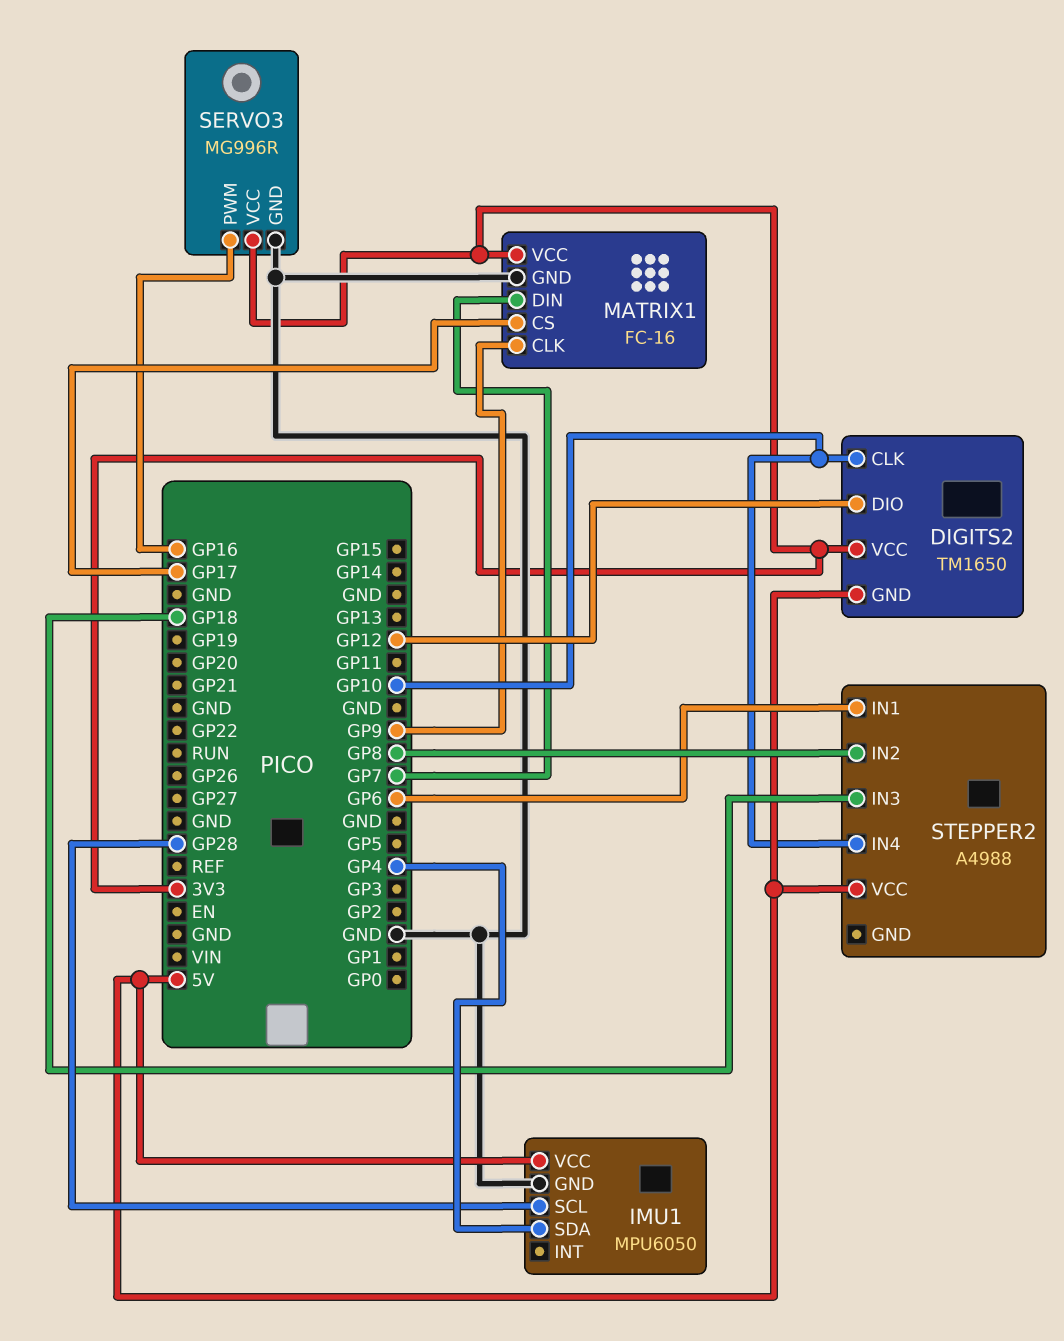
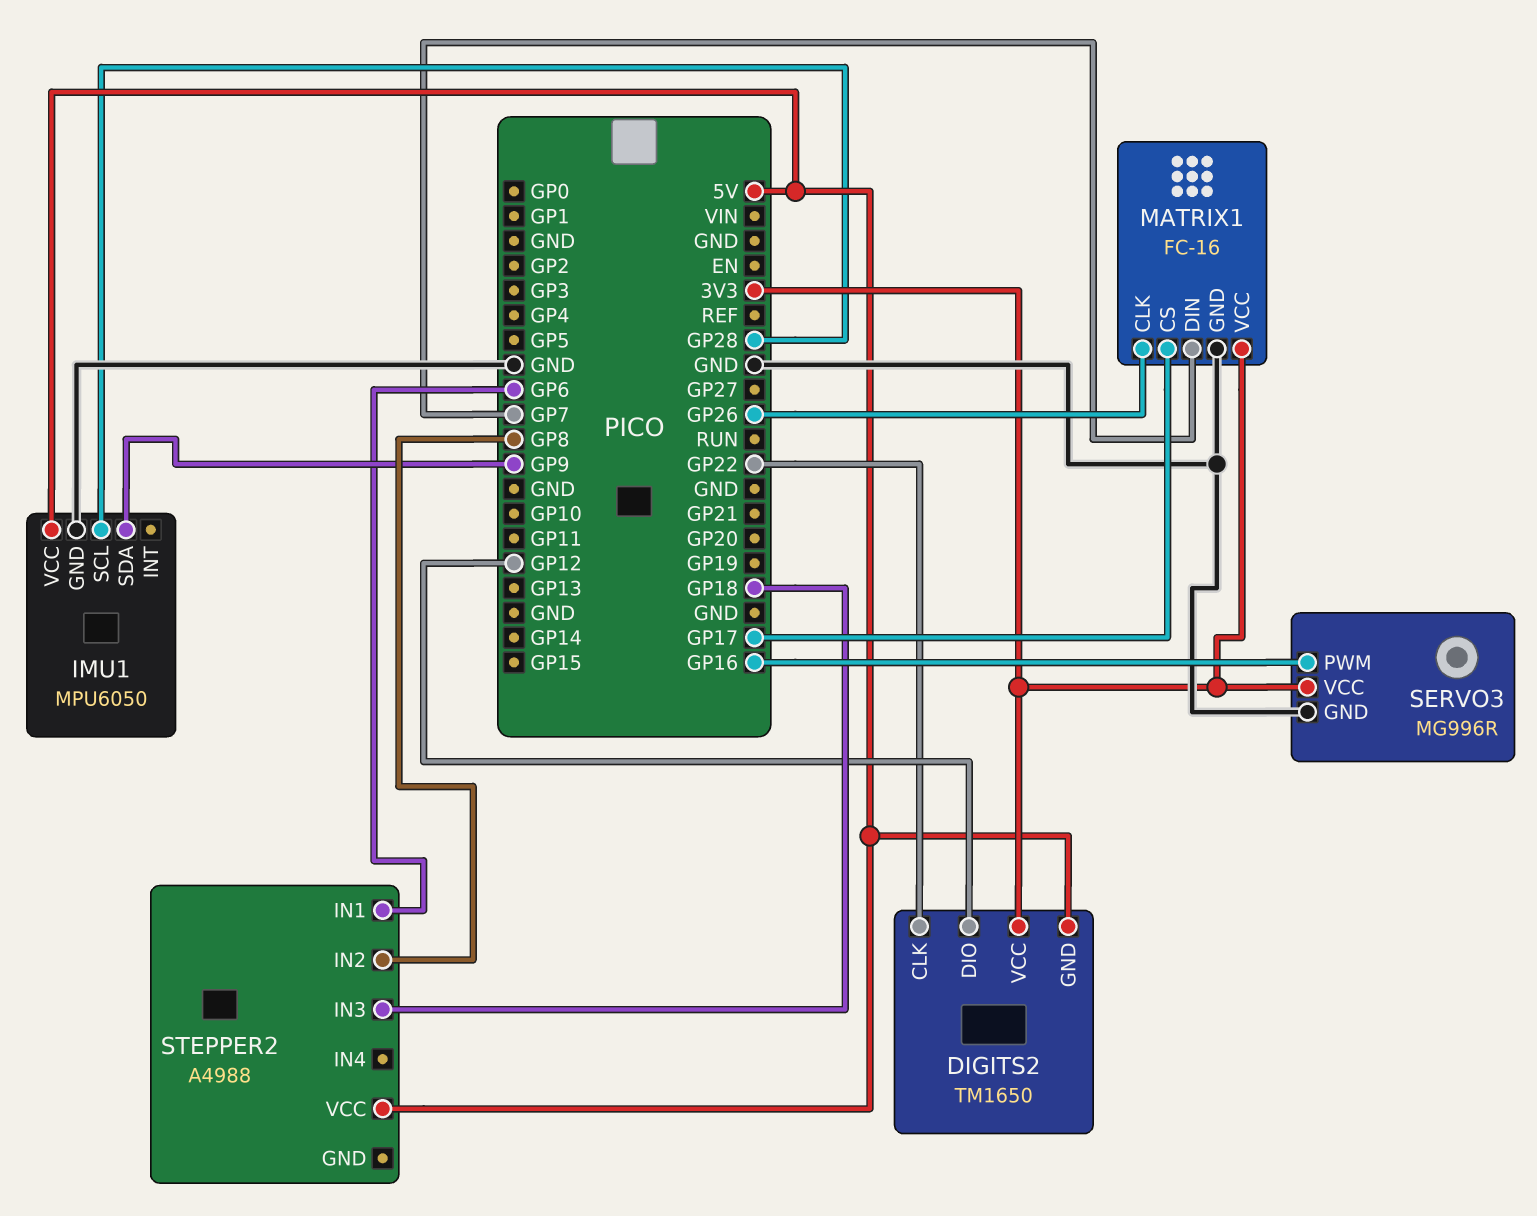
DIGITS2 pin CLK: GP10 -> GP22
IMU1 pin SDA: GP4 -> GP9
MATRIX1 pin CLK: GP9 -> GP26
STEPPER2 pin IN4: GP10 -> none

